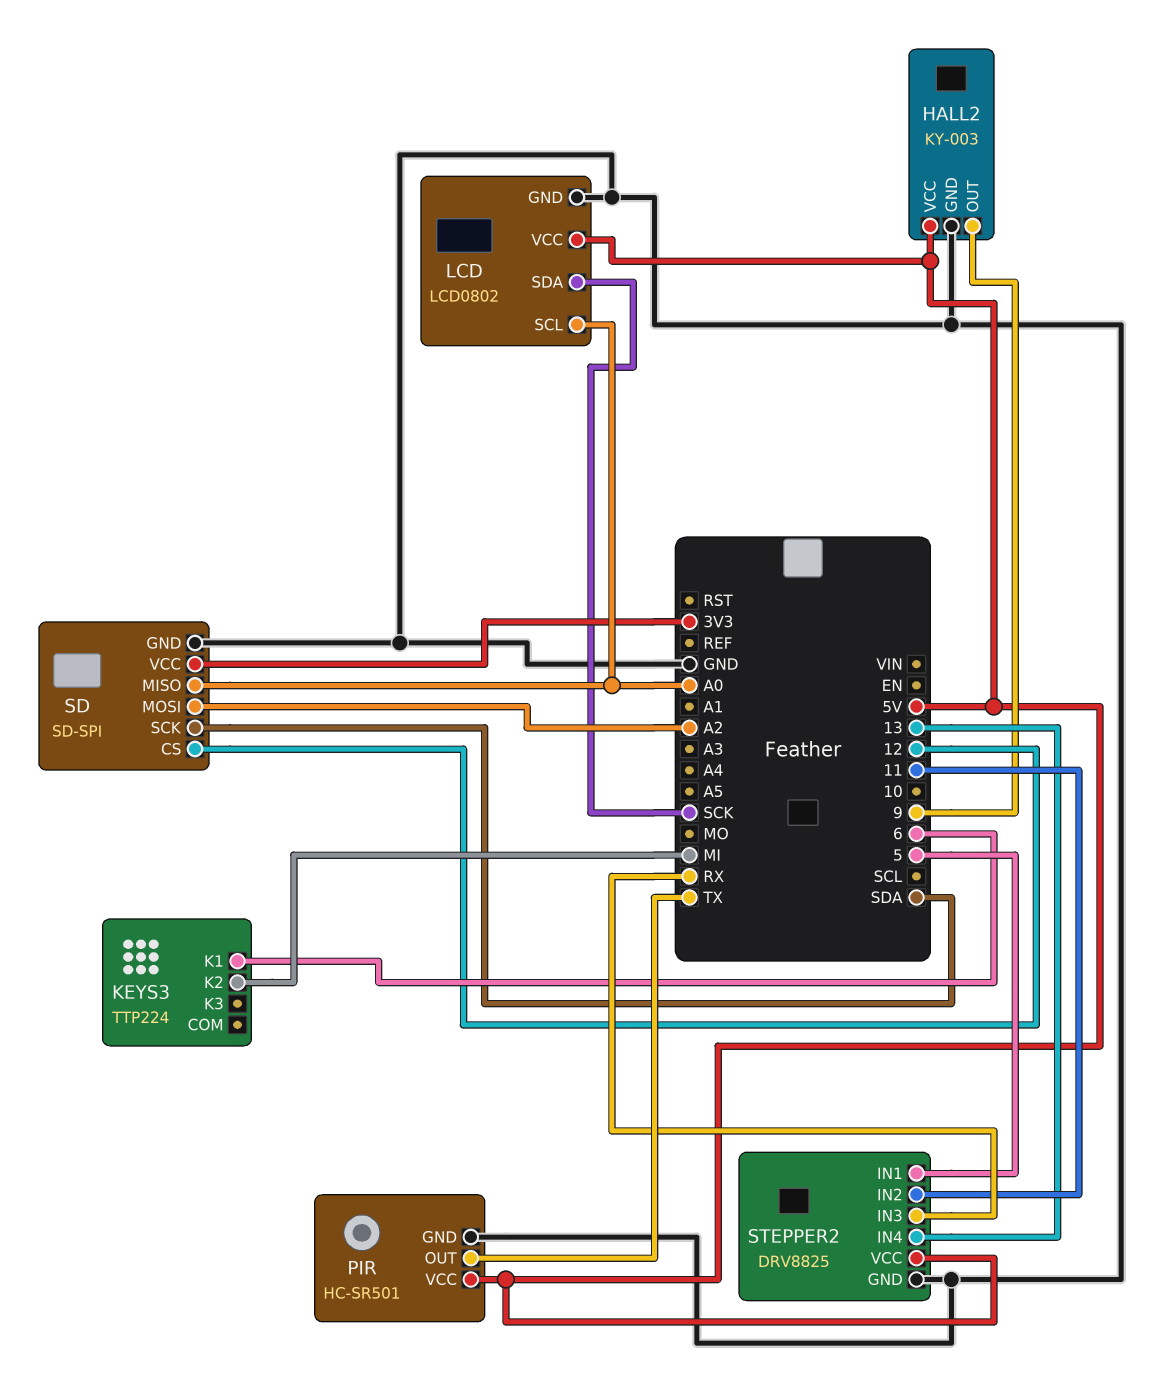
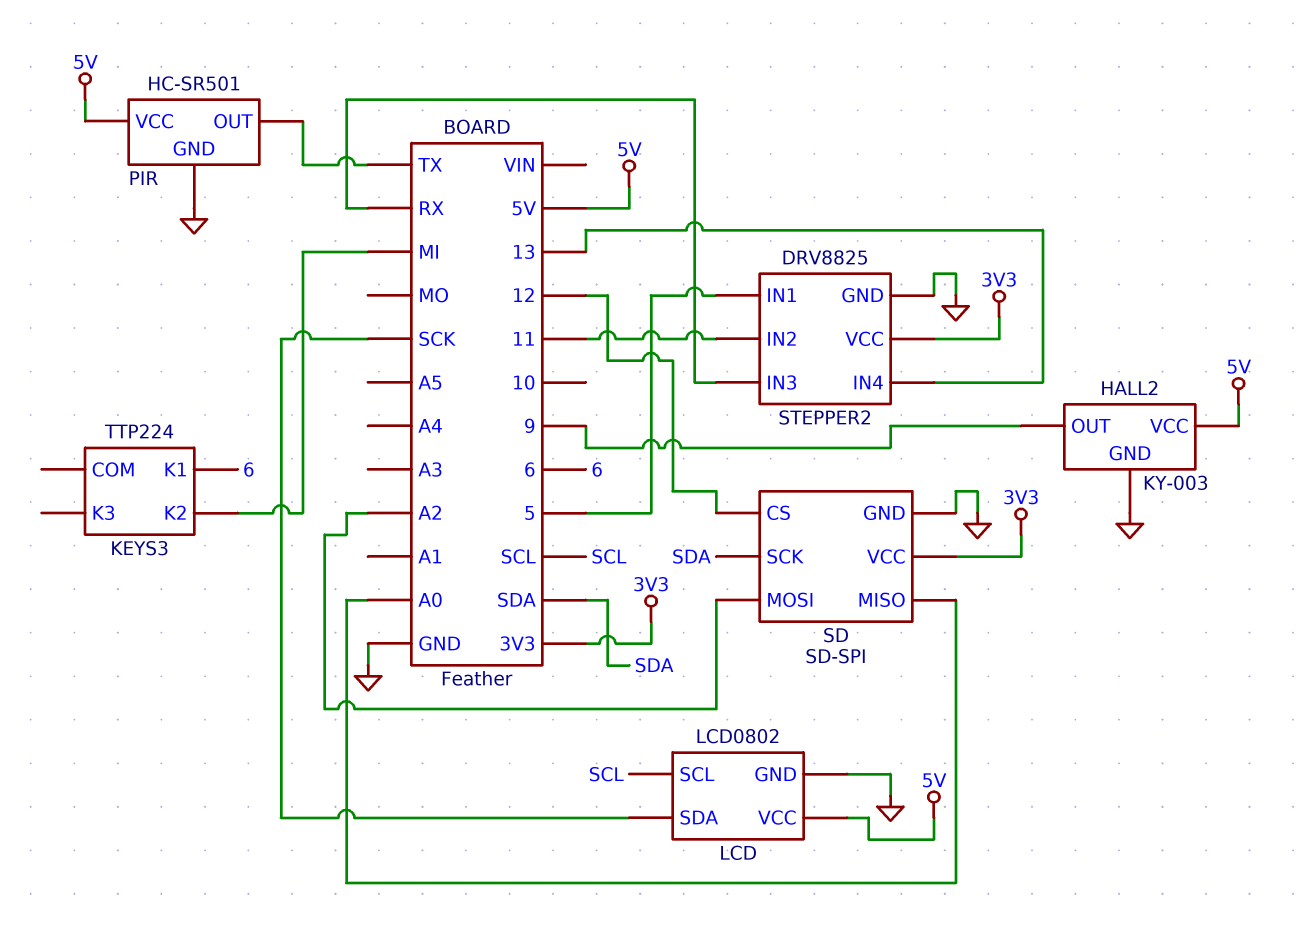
LCD pin SCL: A0 -> SCL
STEPPER2 pin VCC: 5V -> 3V3

